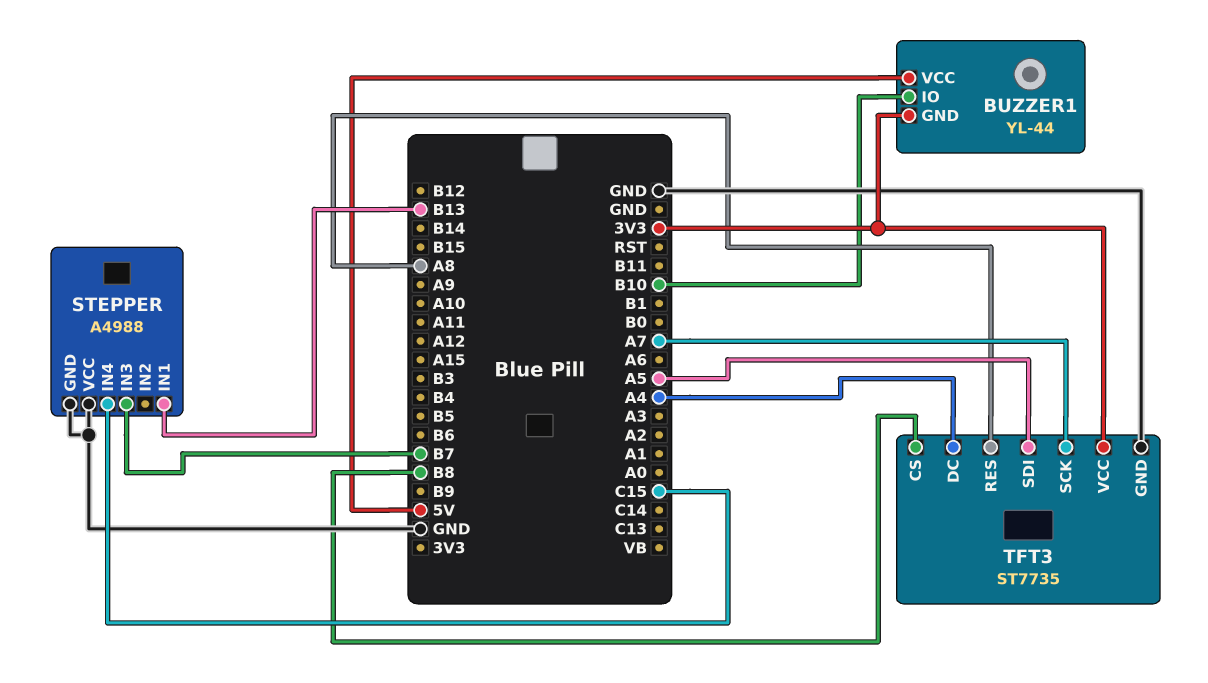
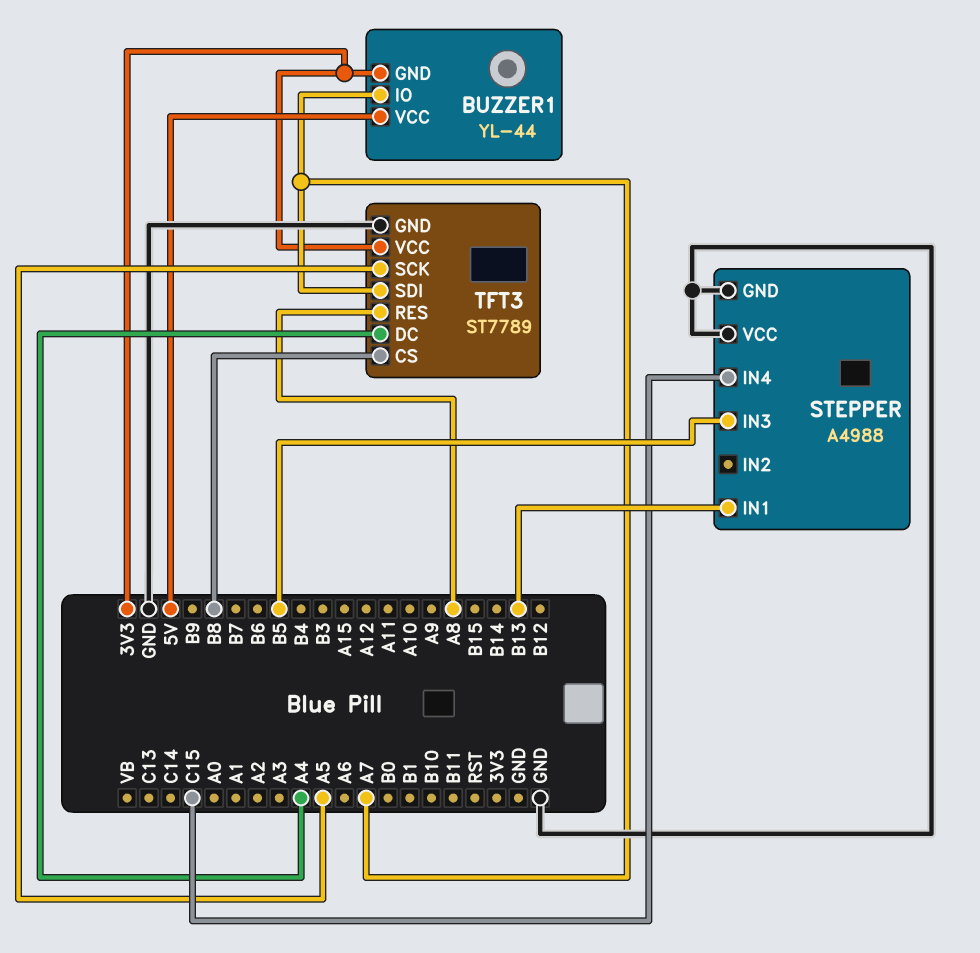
BUZZER1 pin IO: B10 -> A7
STEPPER pin IN3: B7 -> B5
TFT3: ST7735 -> ST7789
TFT3 pin SCK: A7 -> A5
TFT3 pin SDI: A5 -> A7

